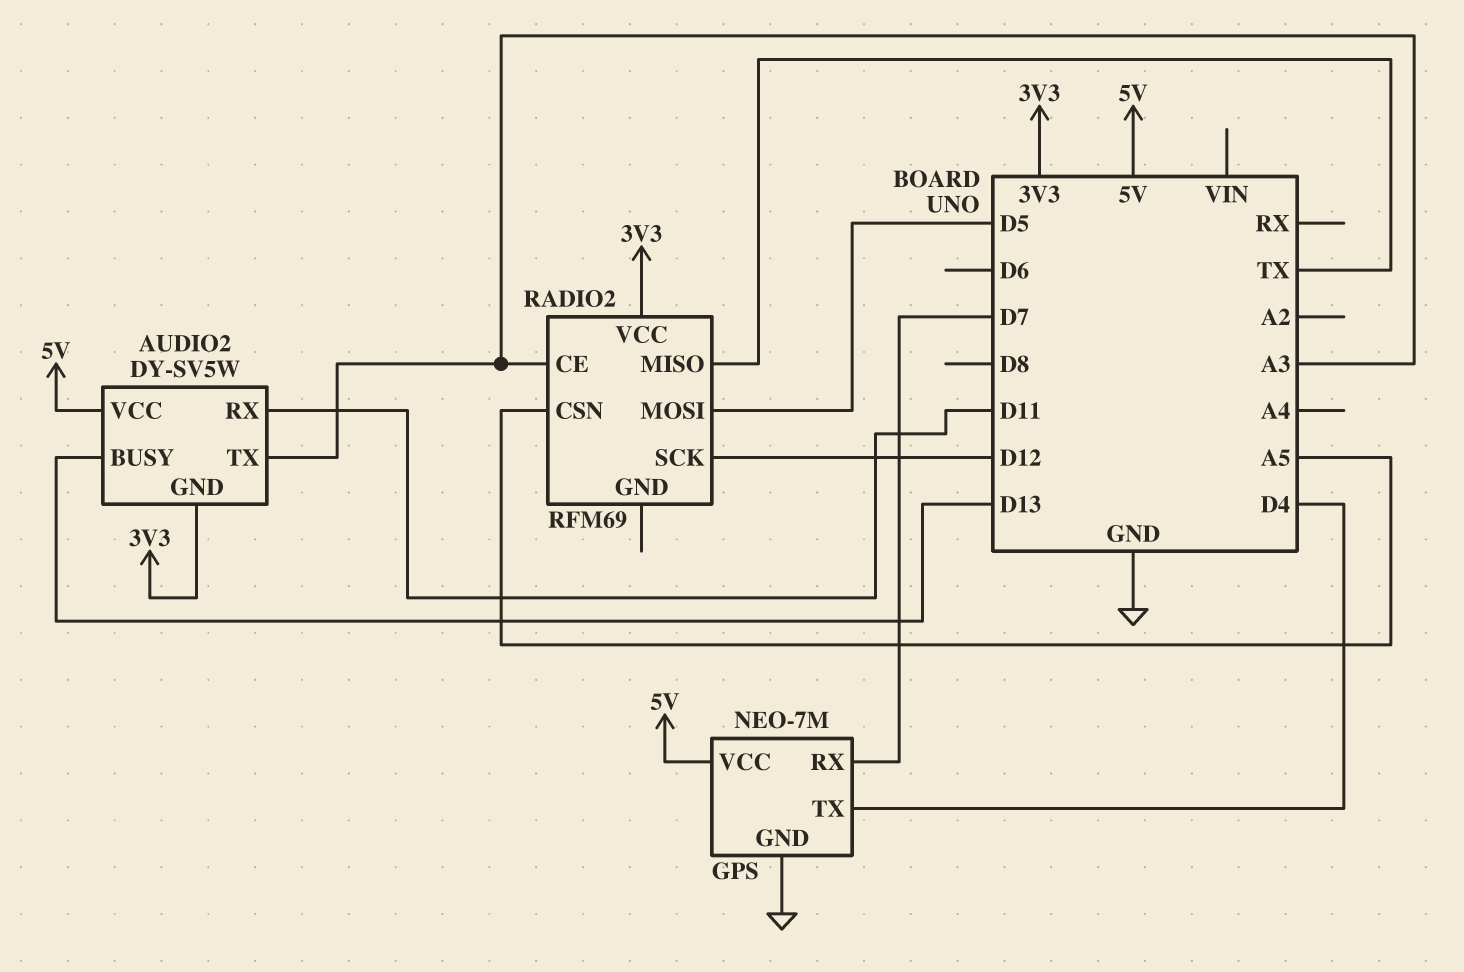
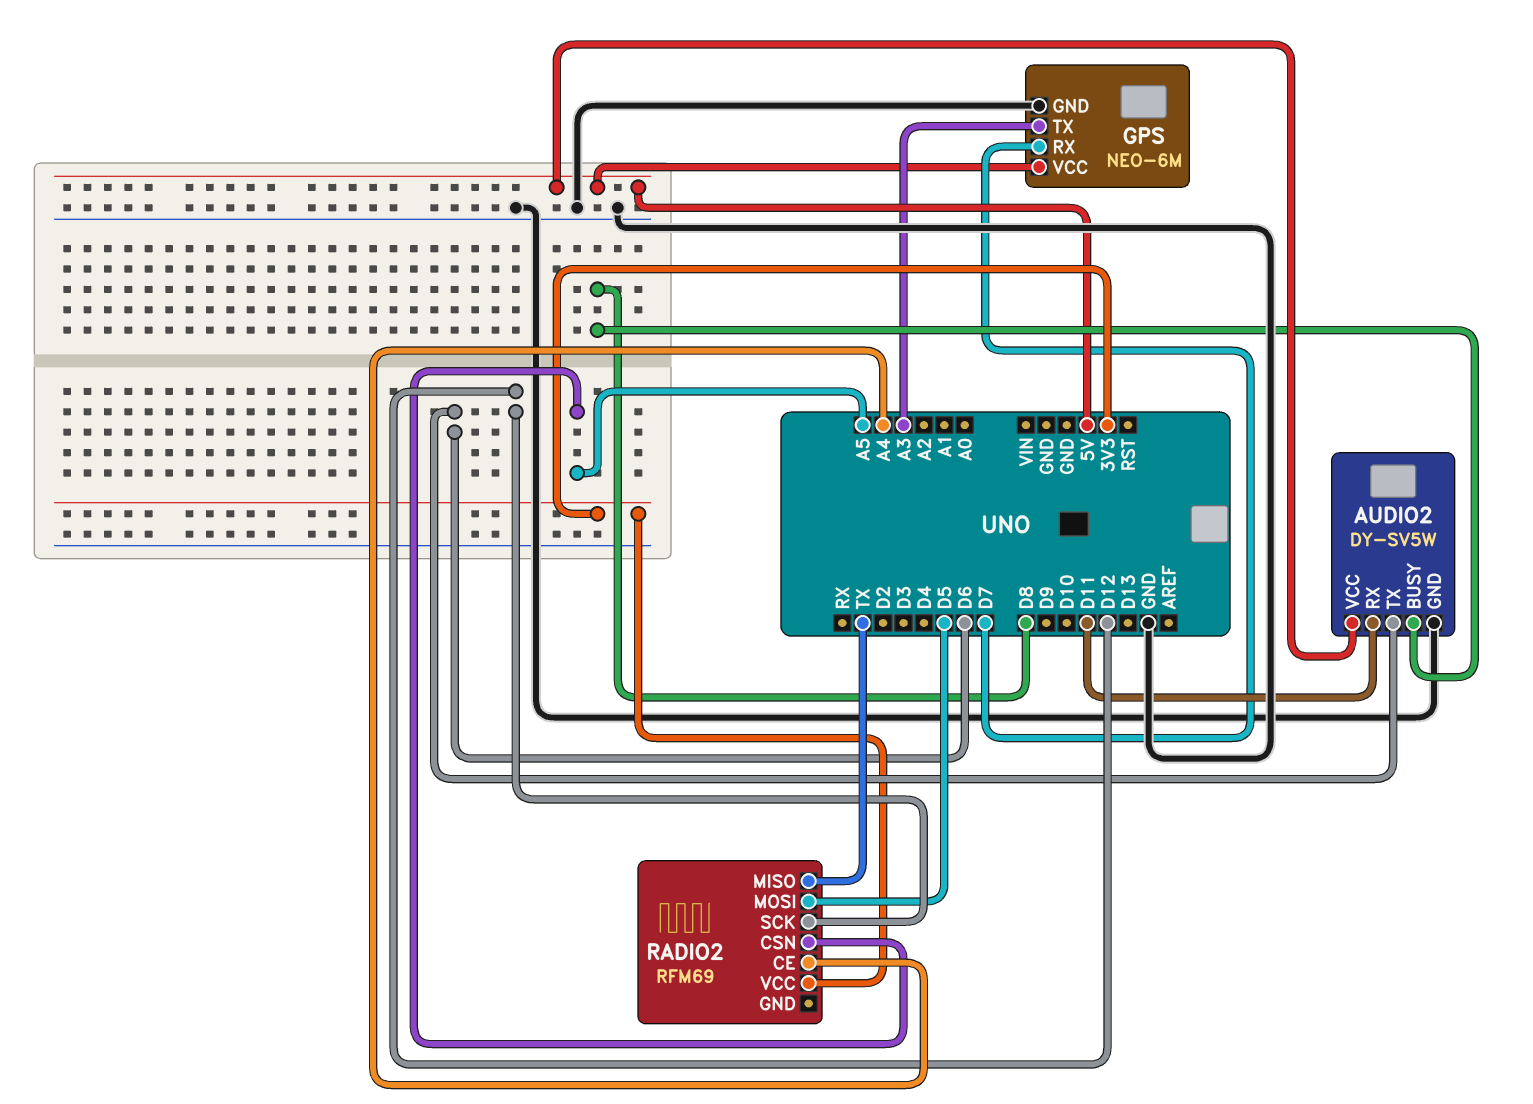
AUDIO2 pin BUSY: D13 -> D8
AUDIO2 pin GND: 3V3 -> GND
AUDIO2 pin TX: A3 -> D6
GPS: NEO-7M -> NEO-6M
GPS pin TX: D4 -> A3
RADIO2 pin CE: A3 -> A4

